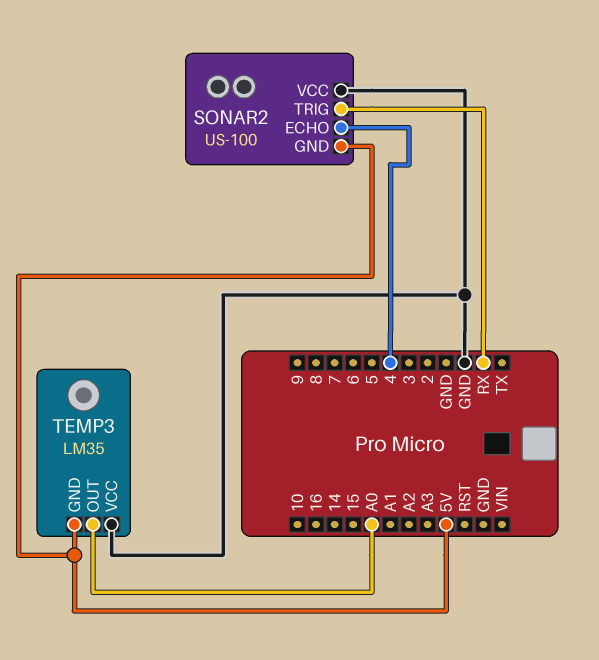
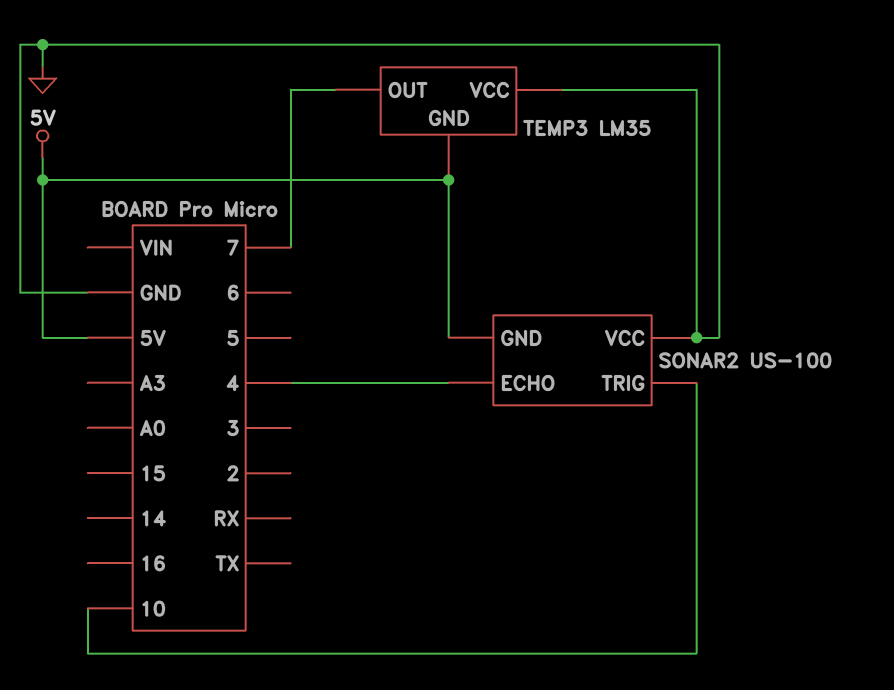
SONAR2 pin TRIG: RX -> 10
TEMP3 pin OUT: A0 -> 7

